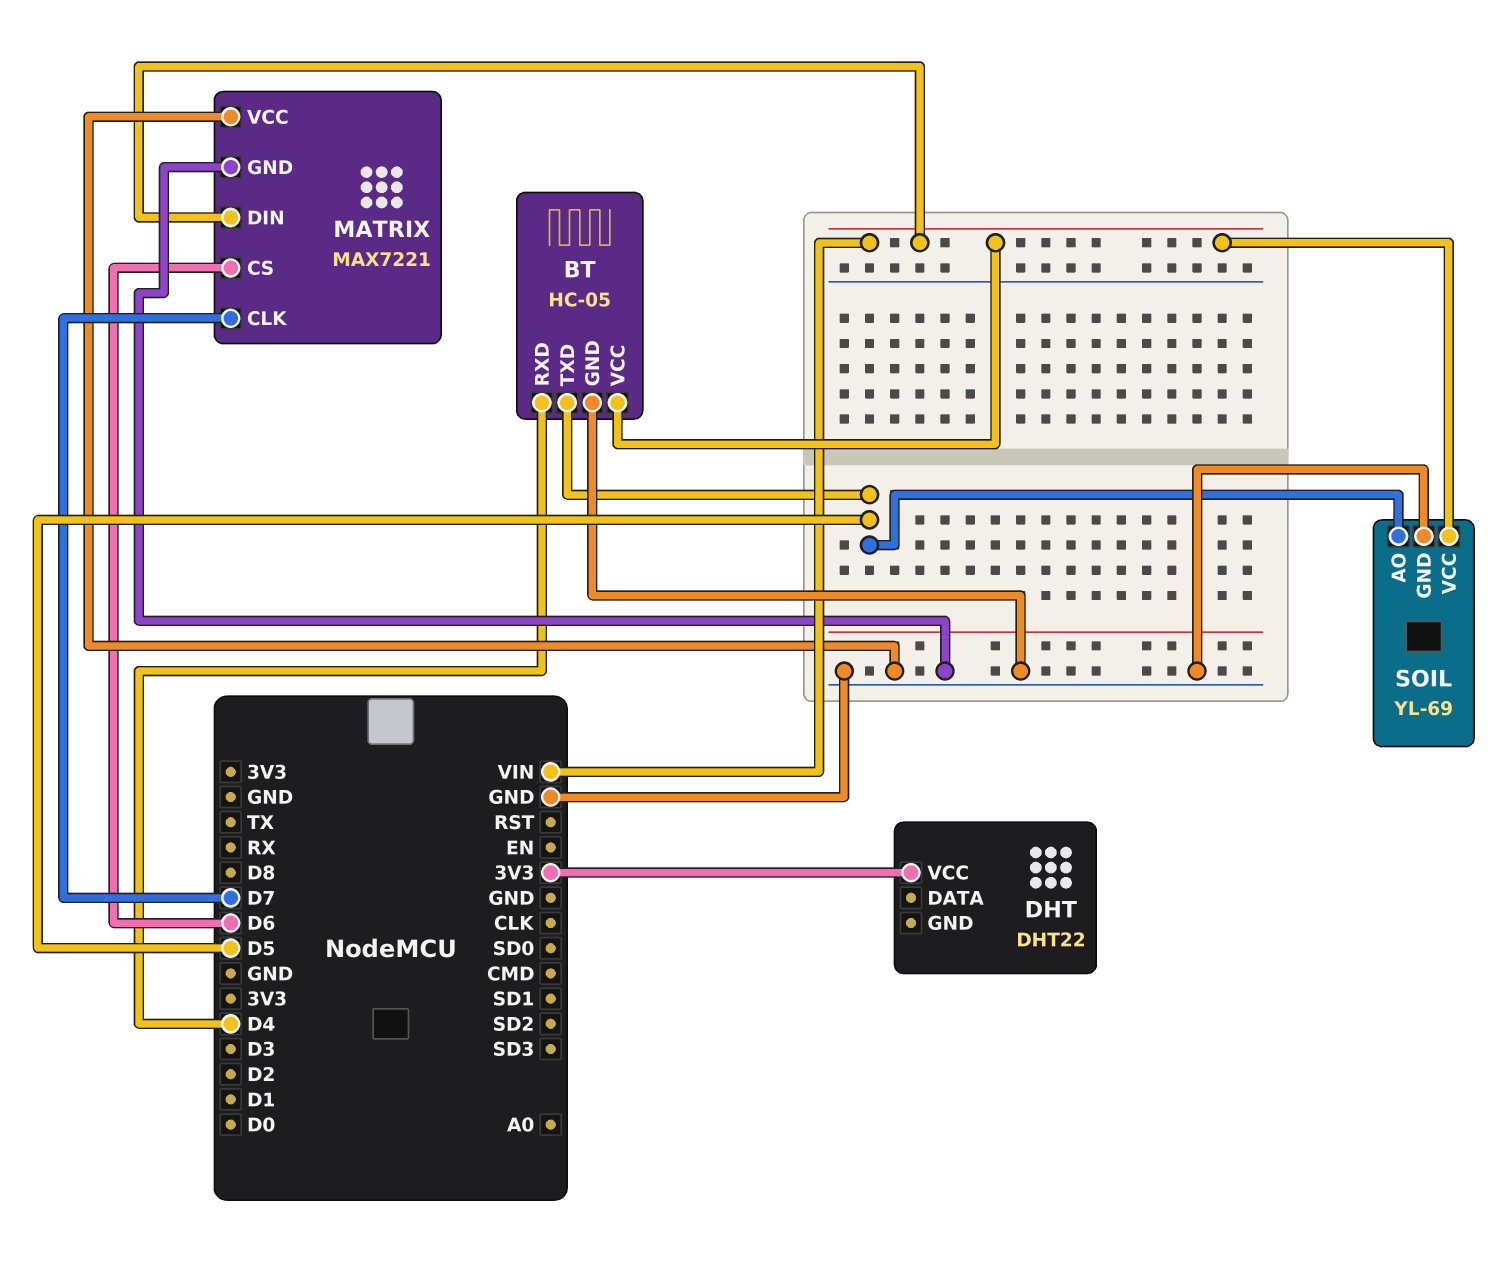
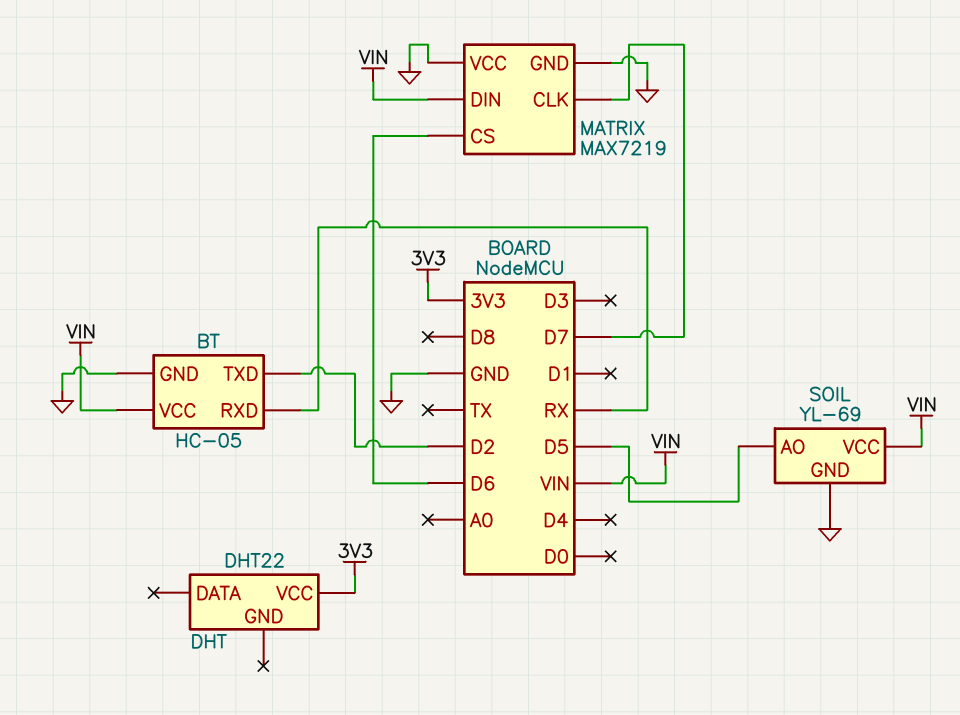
BT pin RXD: D4 -> RX
BT pin TXD: D5 -> D2
MATRIX: MAX7221 -> MAX7219

